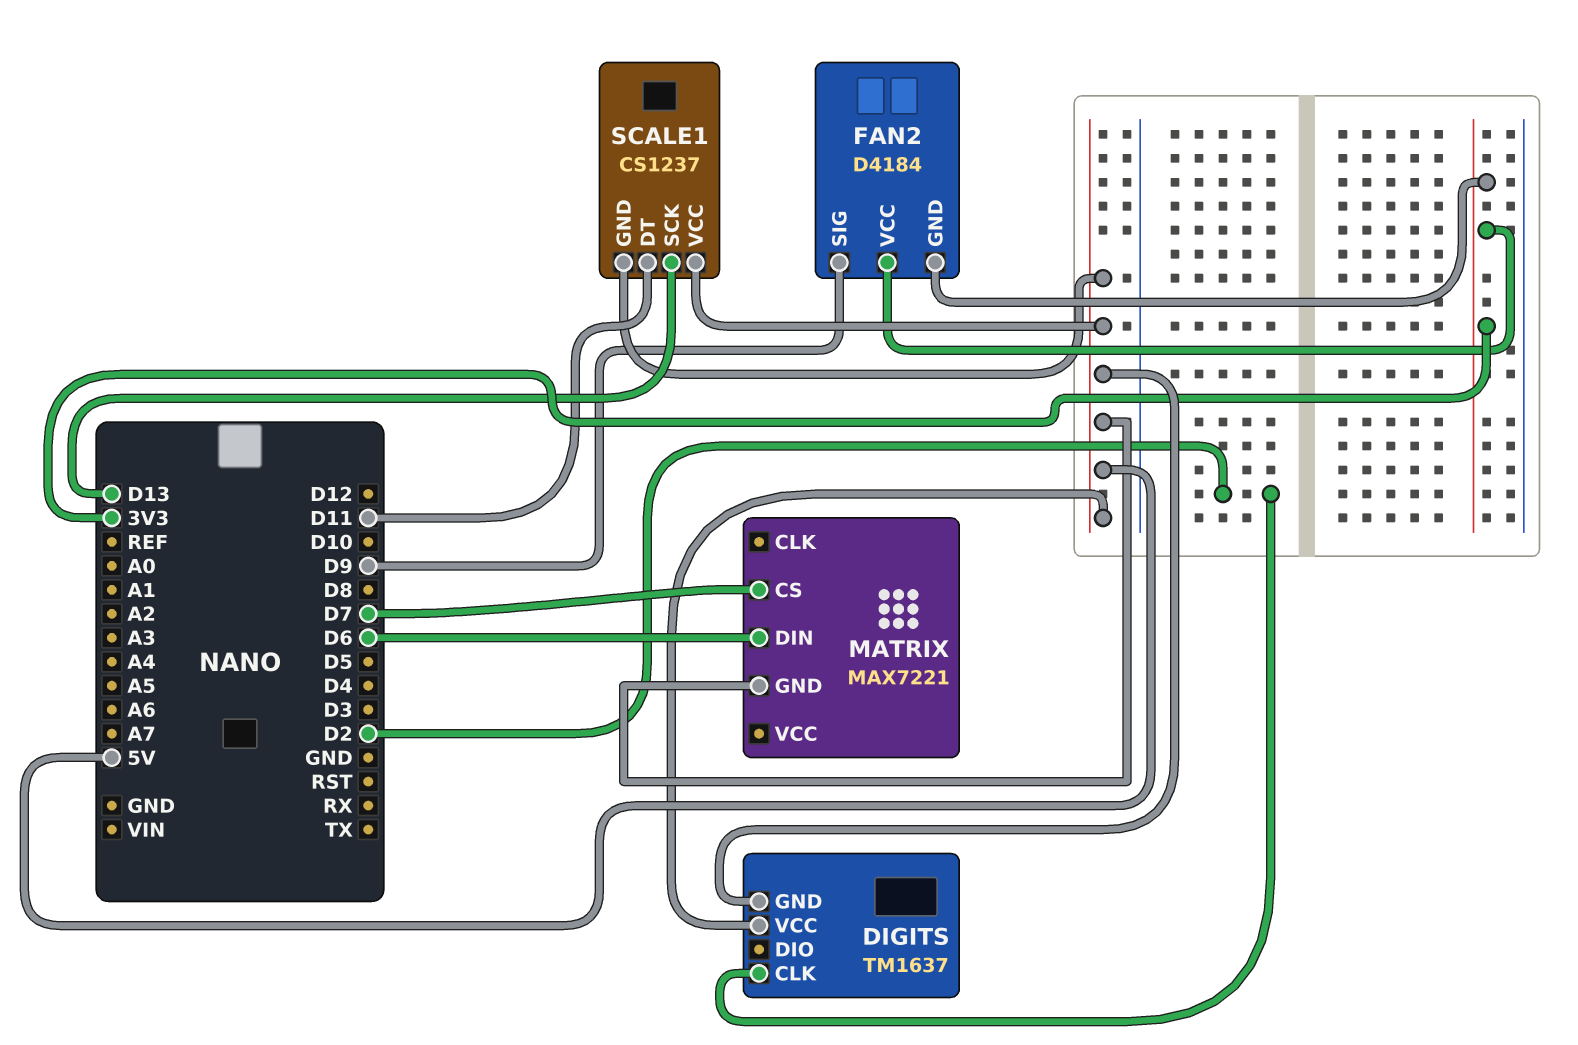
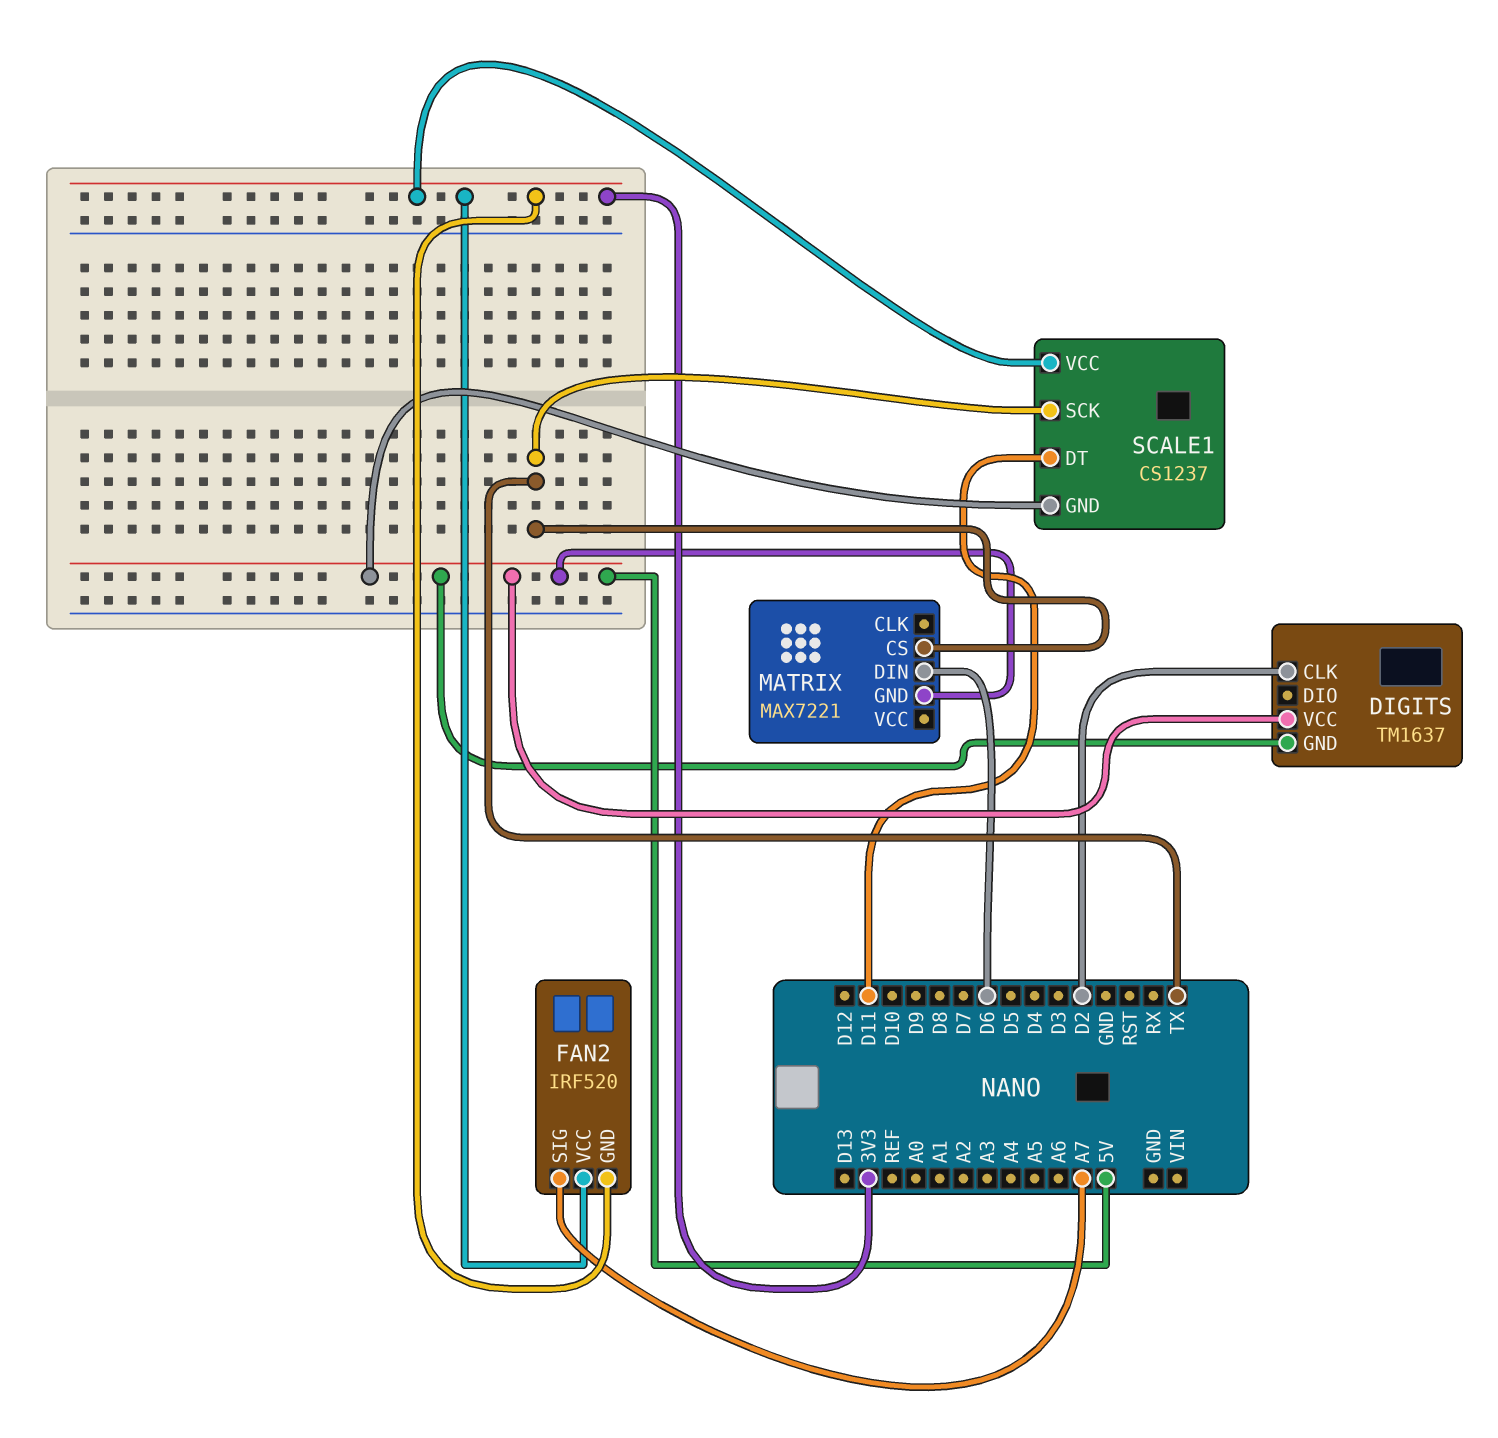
FAN2: D4184 -> IRF520
FAN2 pin SIG: D9 -> A7
MATRIX pin CS: D7 -> TX
SCALE1 pin SCK: D13 -> TX
SCALE1 pin VCC: 5V -> 3V3

